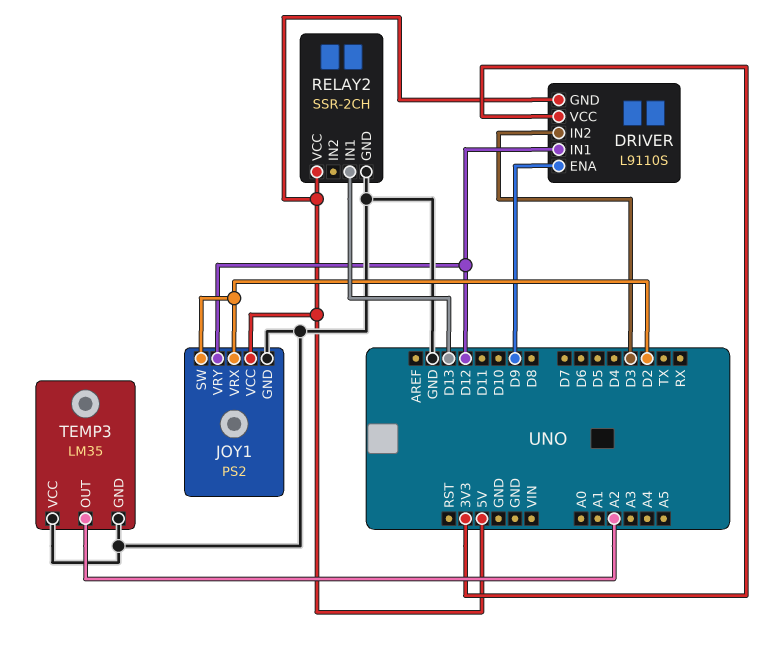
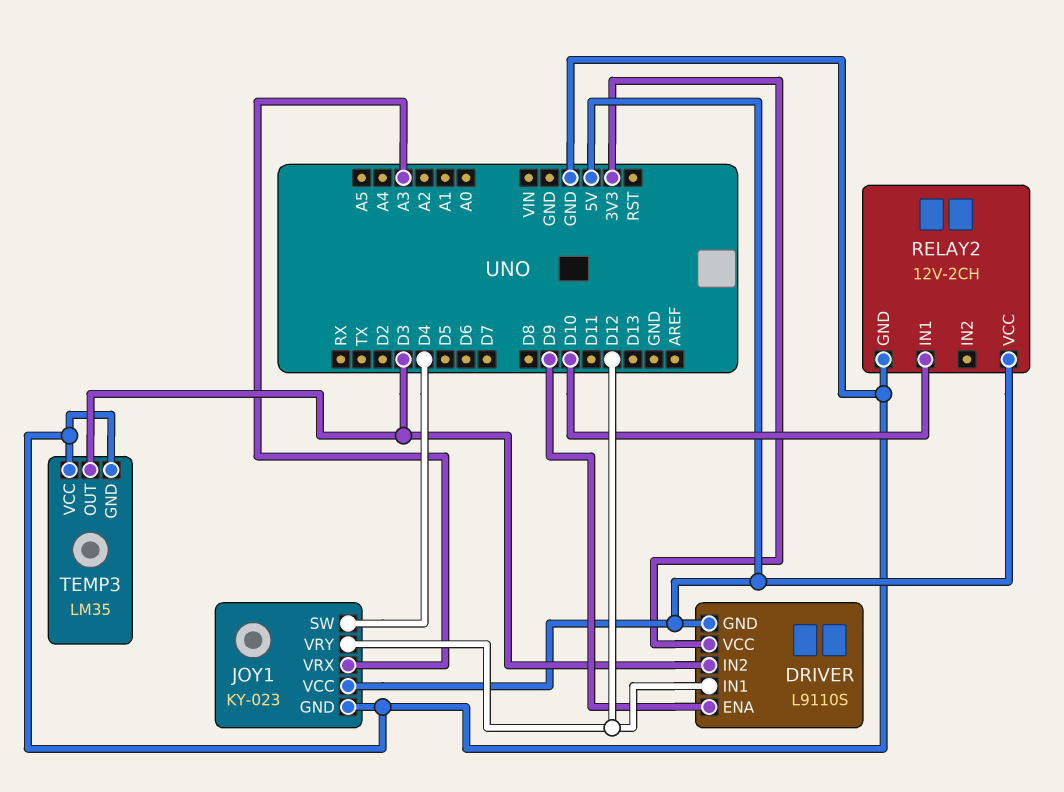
JOY1: PS2 -> KY-023
JOY1 pin SW: D2 -> D4
JOY1 pin VRX: D2 -> A3
RELAY2: SSR-2CH -> 12V-2CH
RELAY2 pin IN1: D13 -> D10
TEMP3 pin OUT: A2 -> D3

